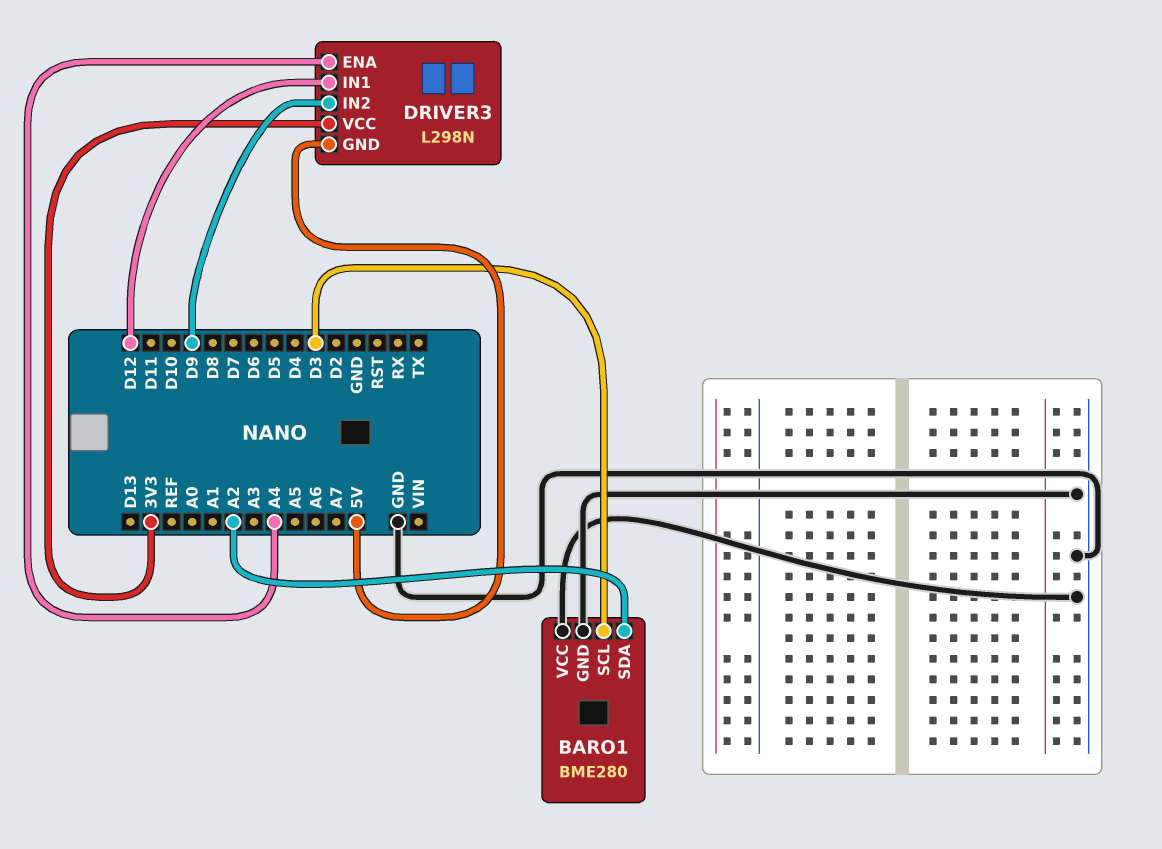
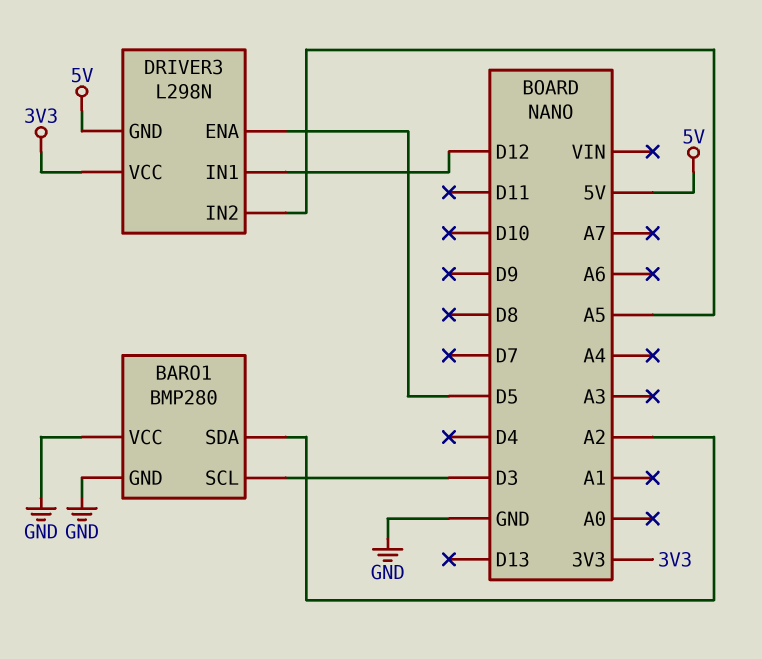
BARO1: BME280 -> BMP280
DRIVER3 pin ENA: A4 -> D5
DRIVER3 pin IN2: D9 -> A5

